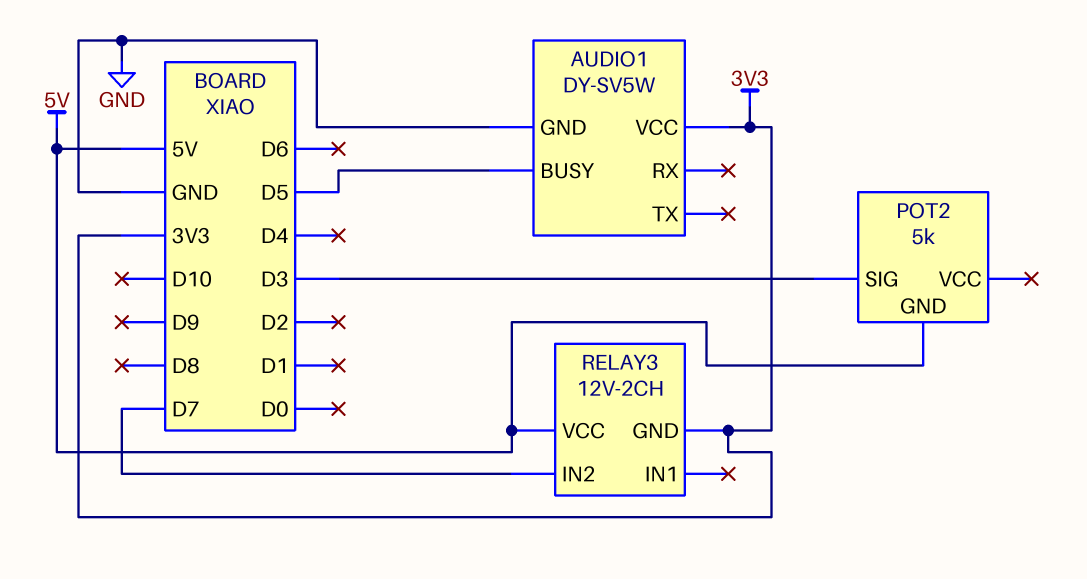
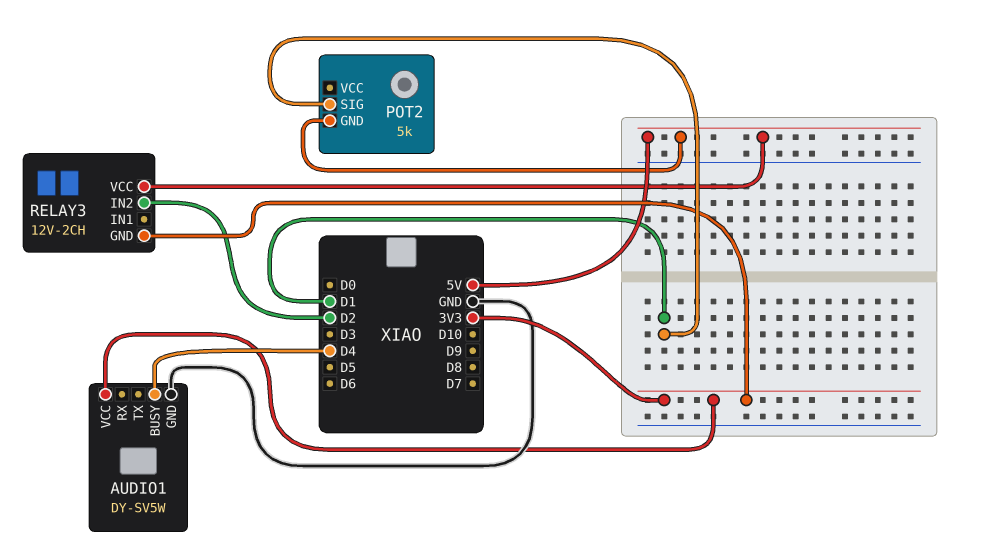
AUDIO1 pin BUSY: D5 -> D4
POT2 pin SIG: D3 -> D1
RELAY3 pin IN2: D7 -> D2

